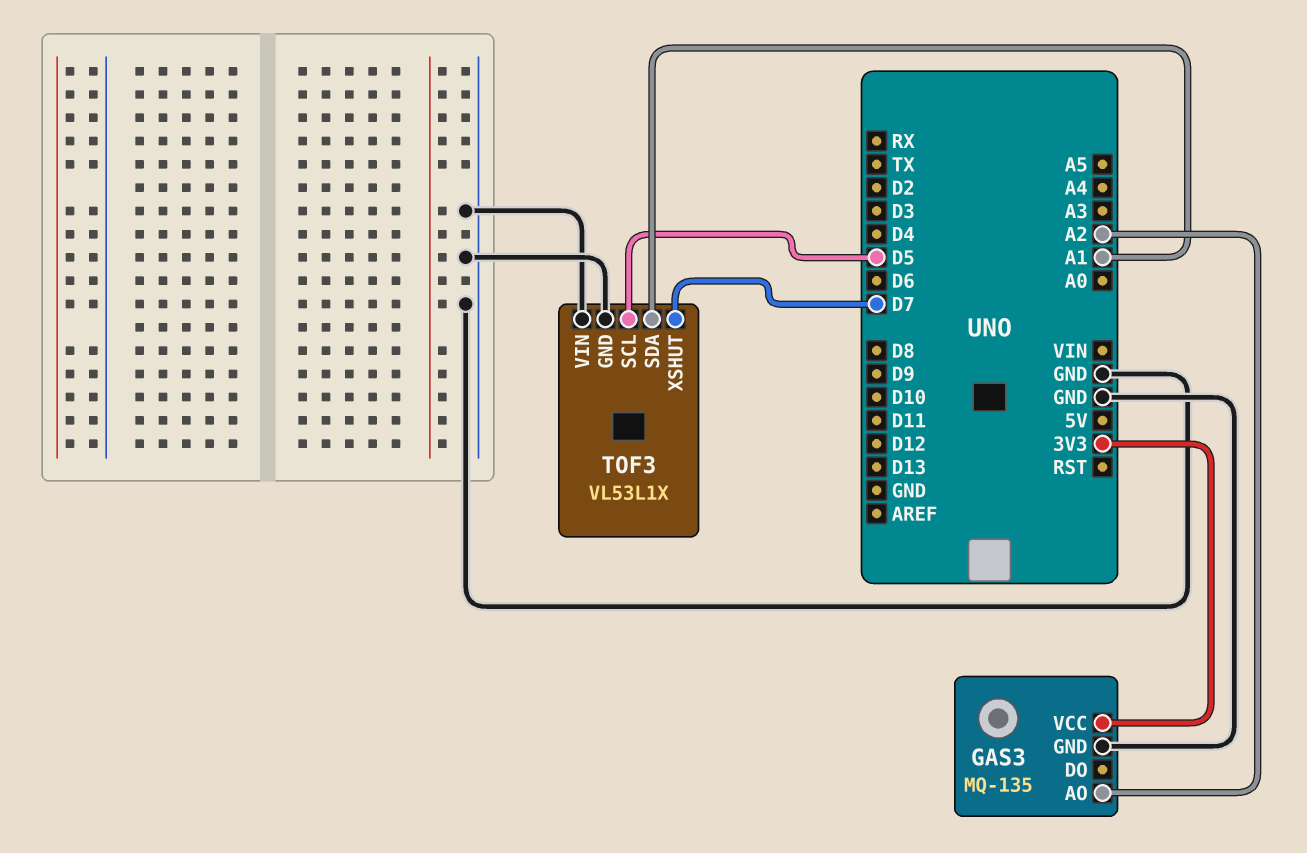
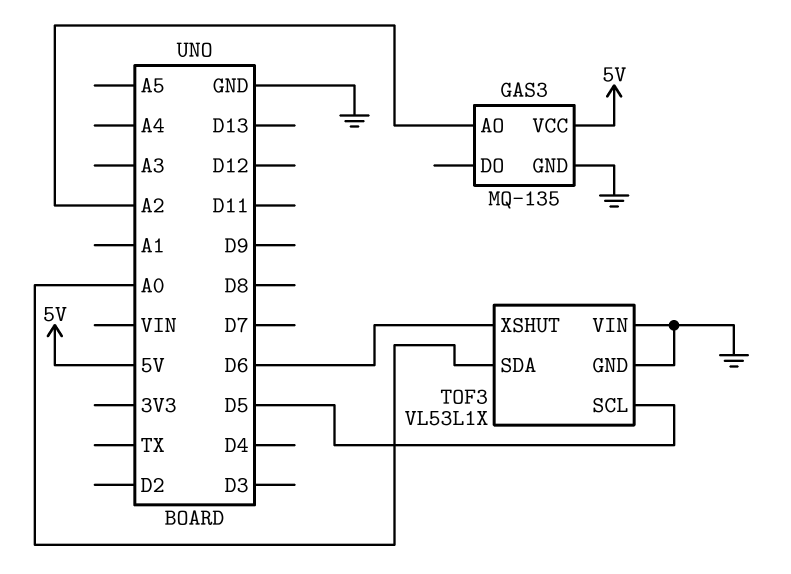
GAS3 pin VCC: 3V3 -> 5V
TOF3 pin SDA: A1 -> A0
TOF3 pin XSHUT: D7 -> D6

